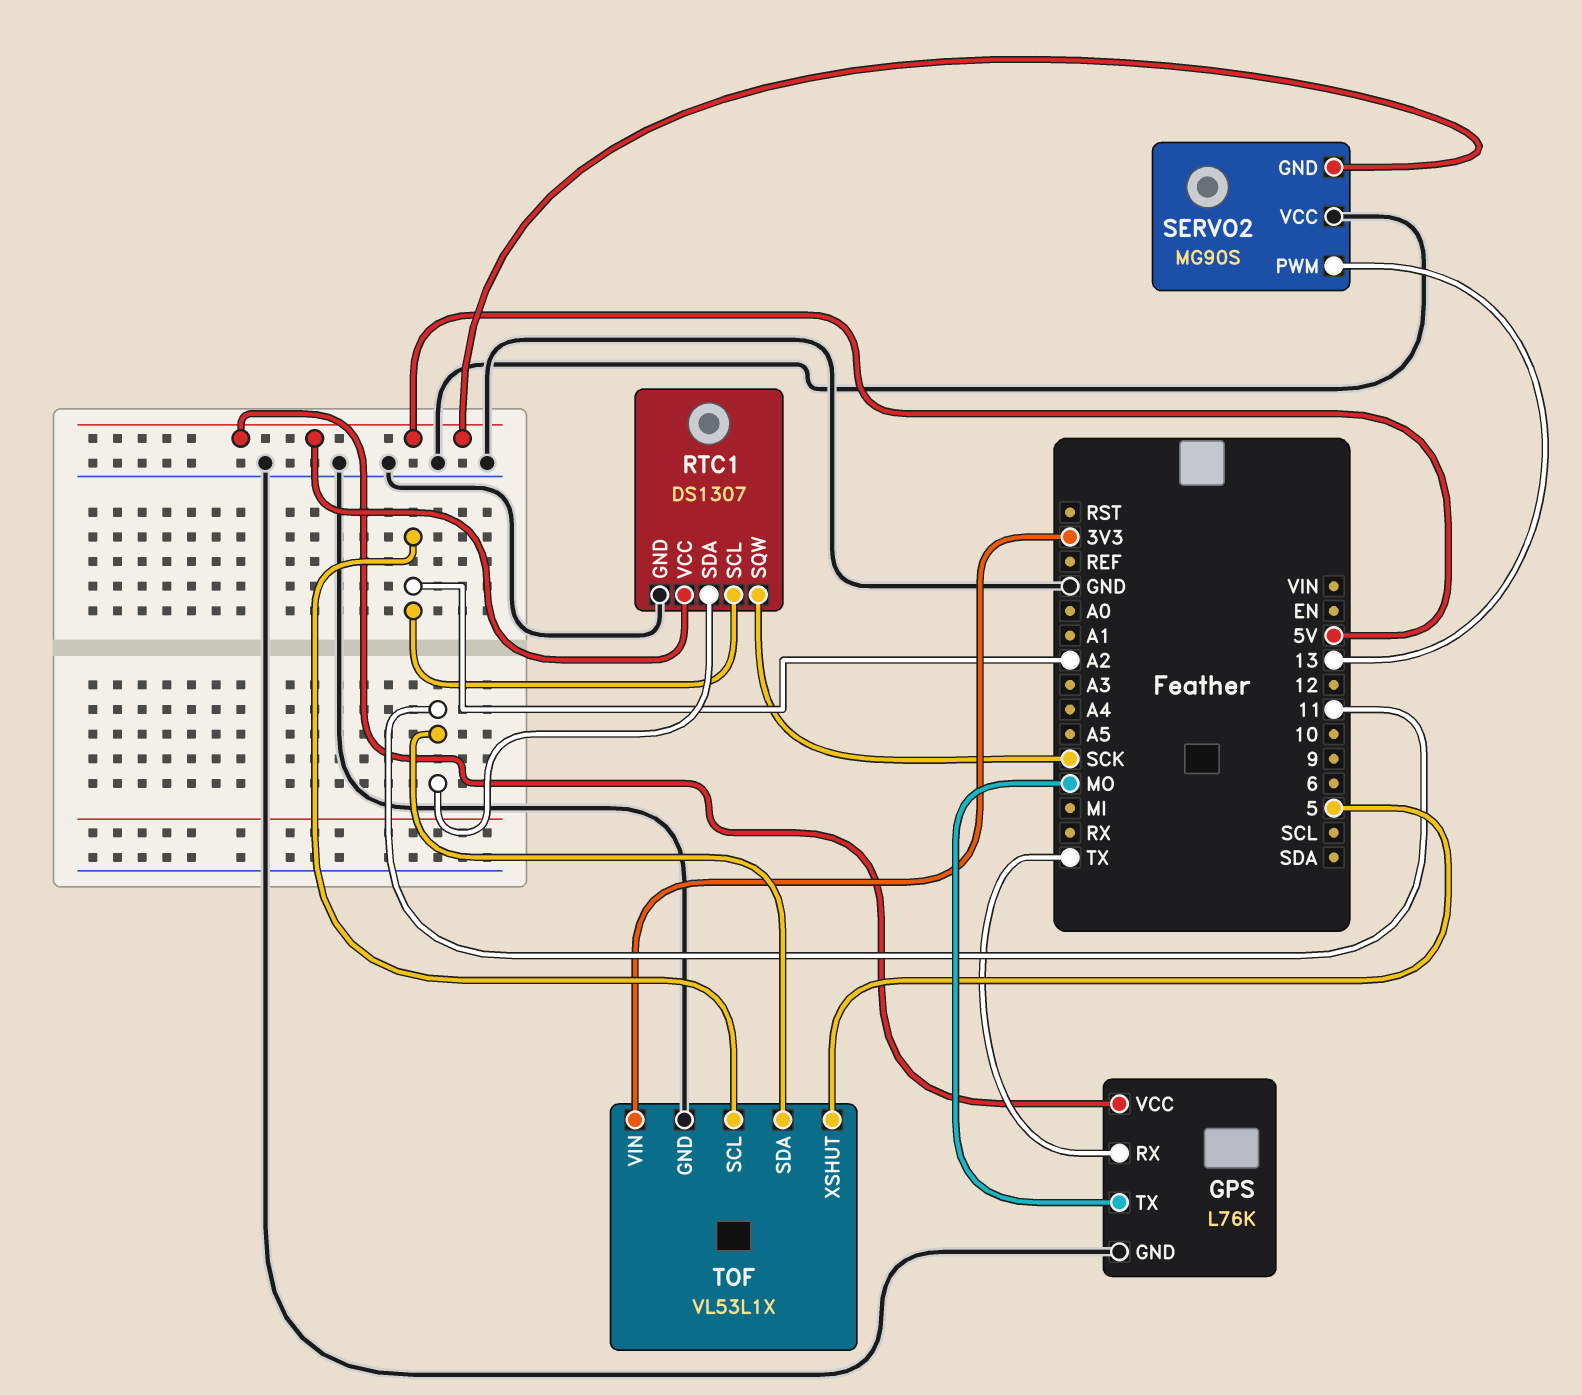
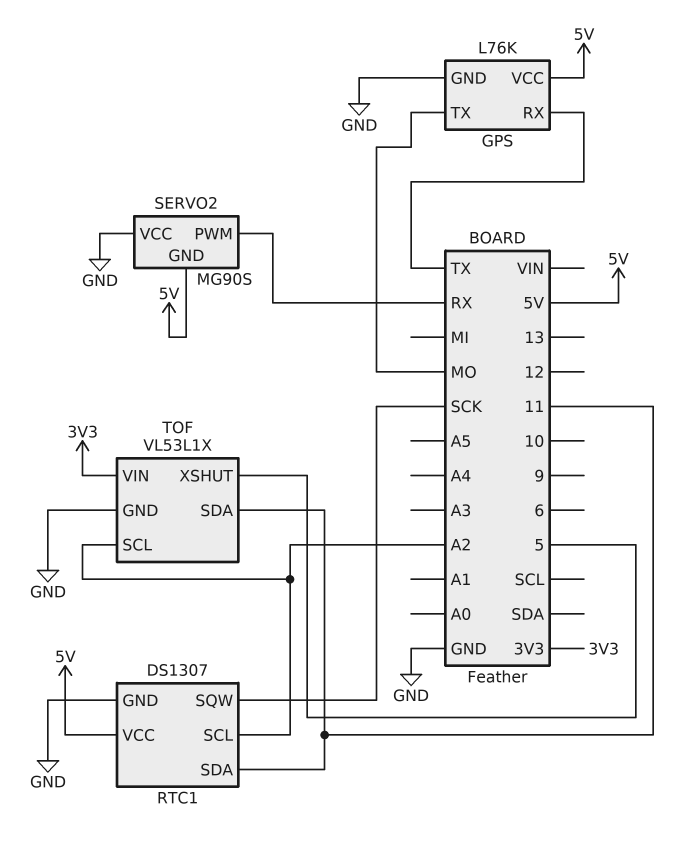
SERVO2 pin PWM: 13 -> RX

